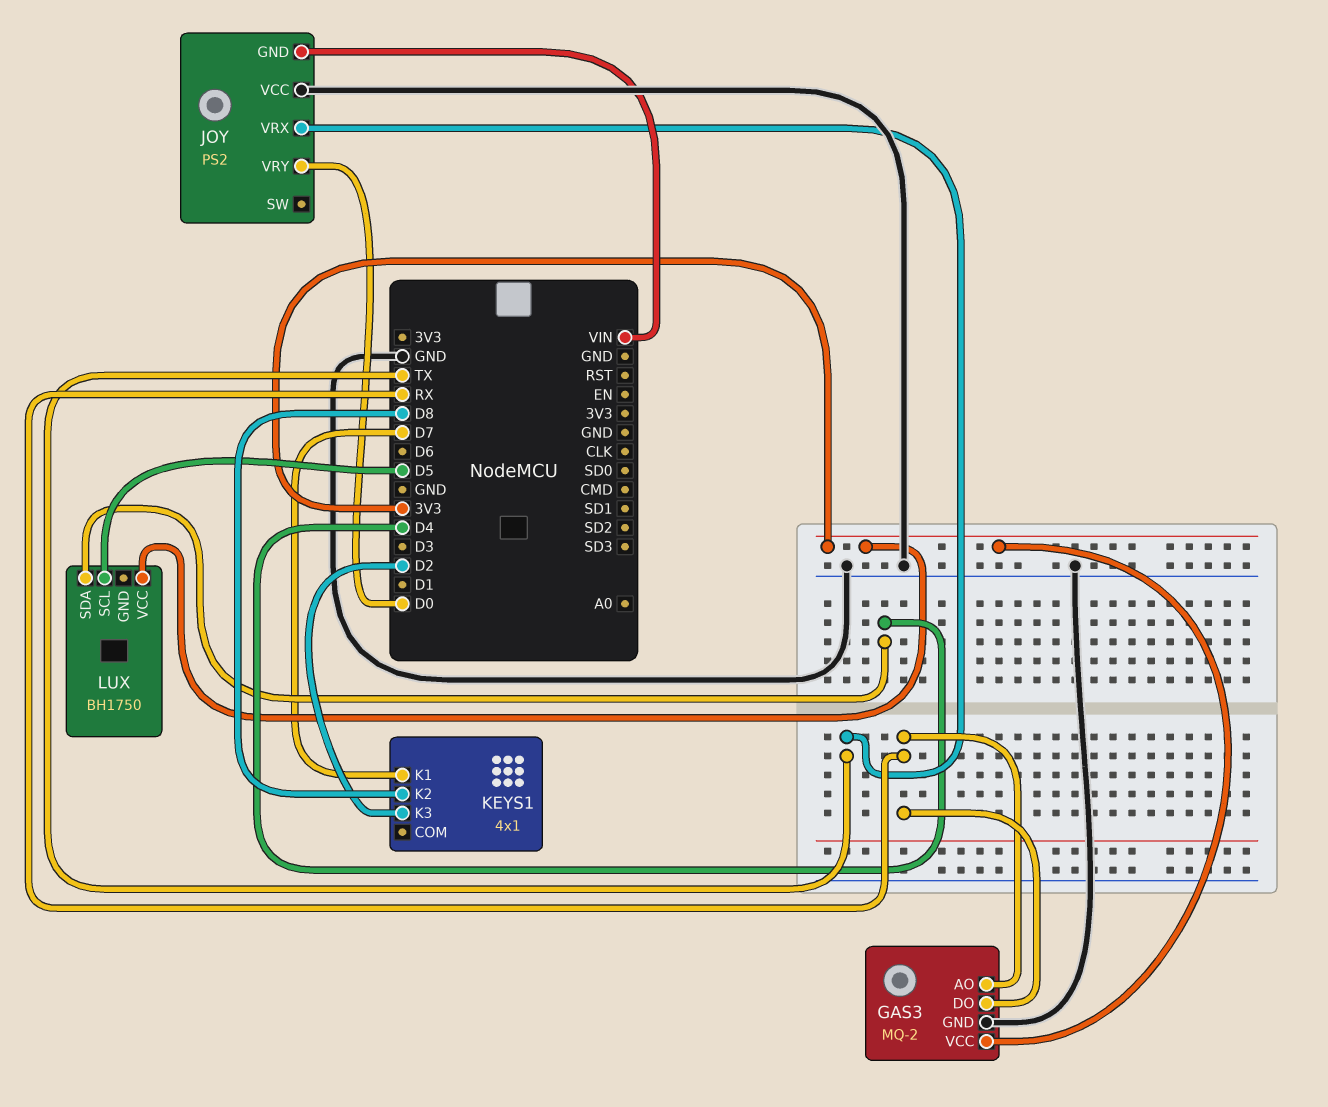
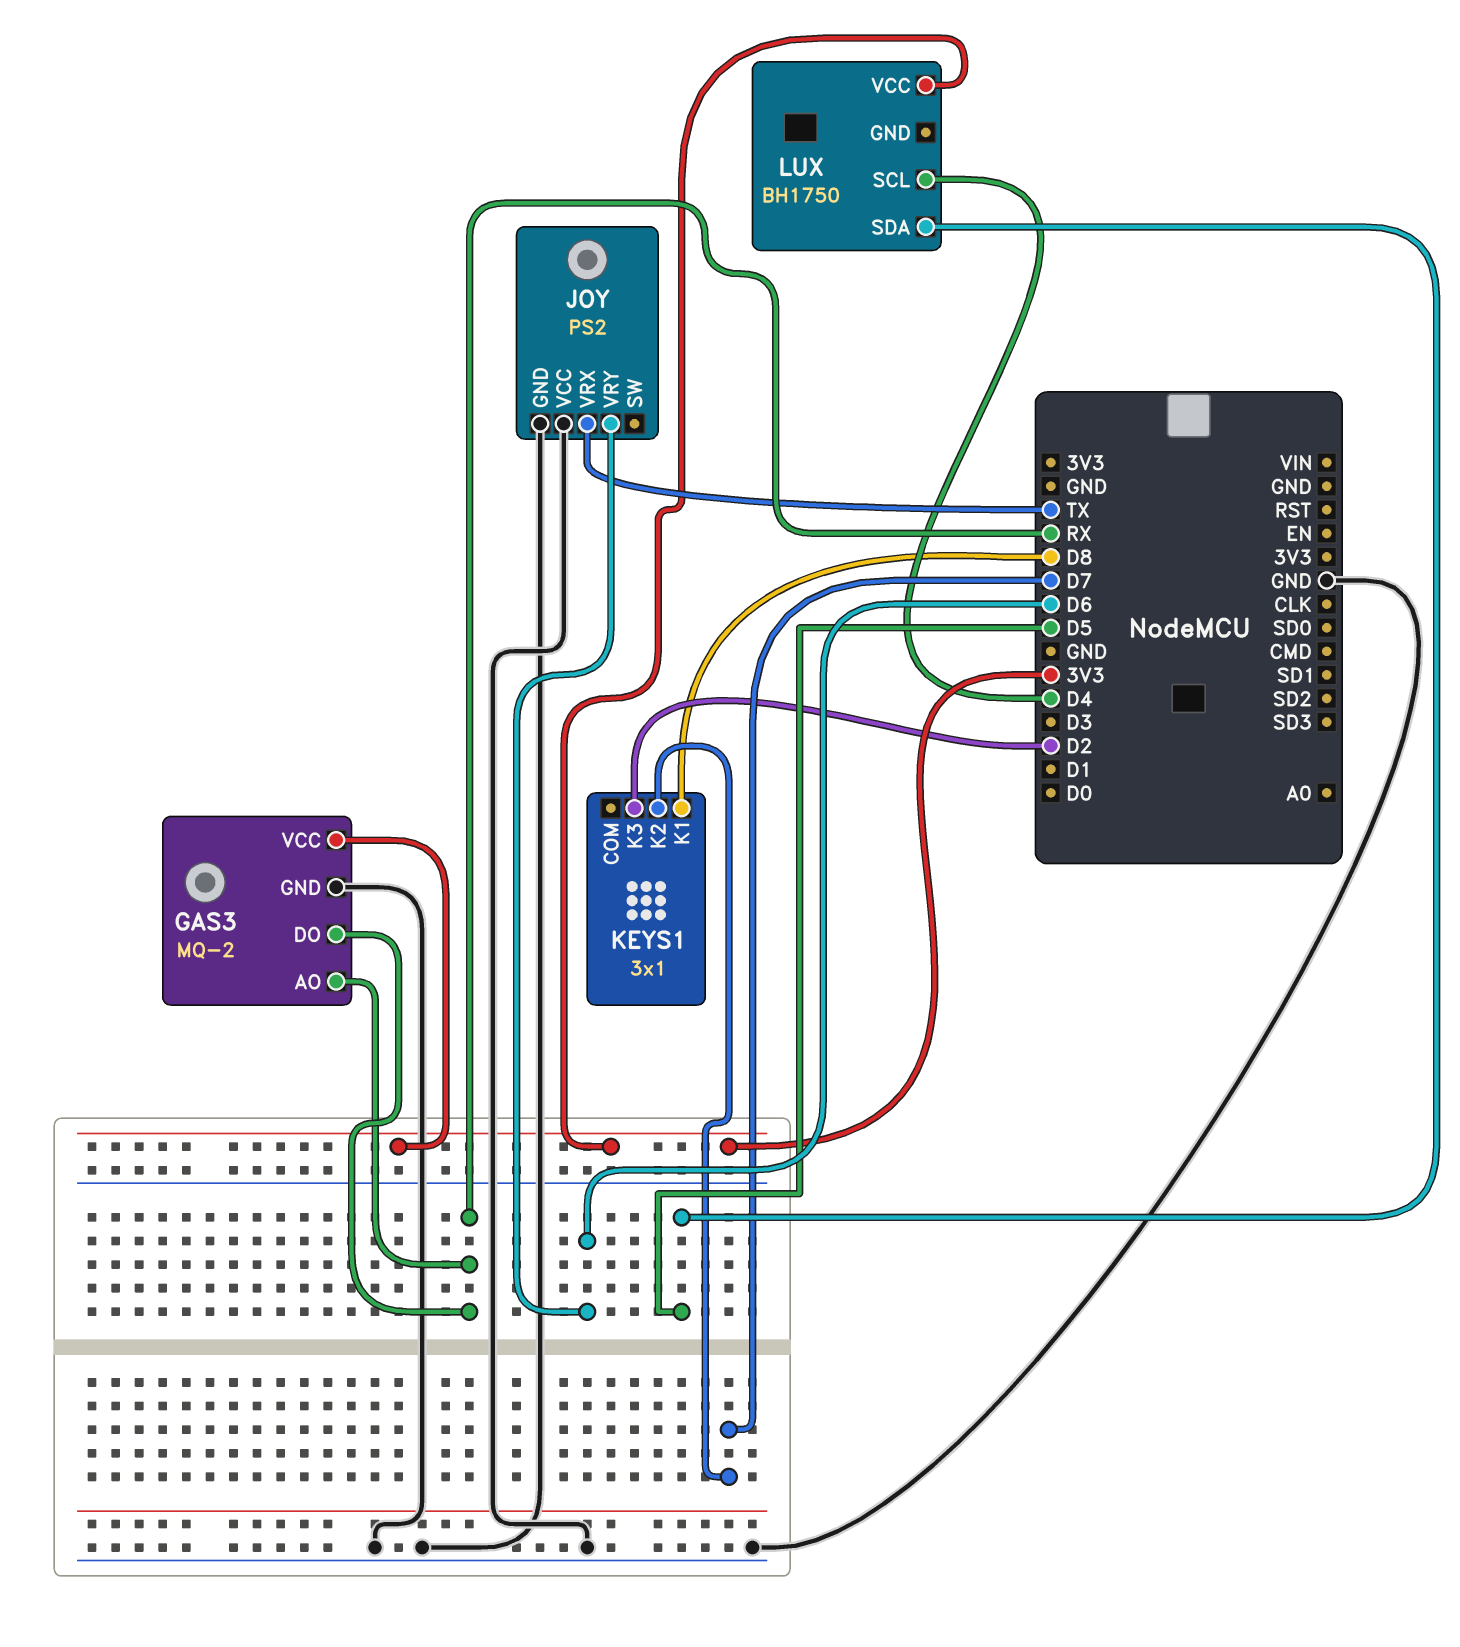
JOY pin GND: VIN -> GND
JOY pin VRY: D0 -> D6
KEYS1: 4x1 -> 3x1
KEYS1 pin K1: D7 -> D8
KEYS1 pin K2: D8 -> D7
LUX pin SCL: D5 -> D4
LUX pin SDA: D4 -> D5

